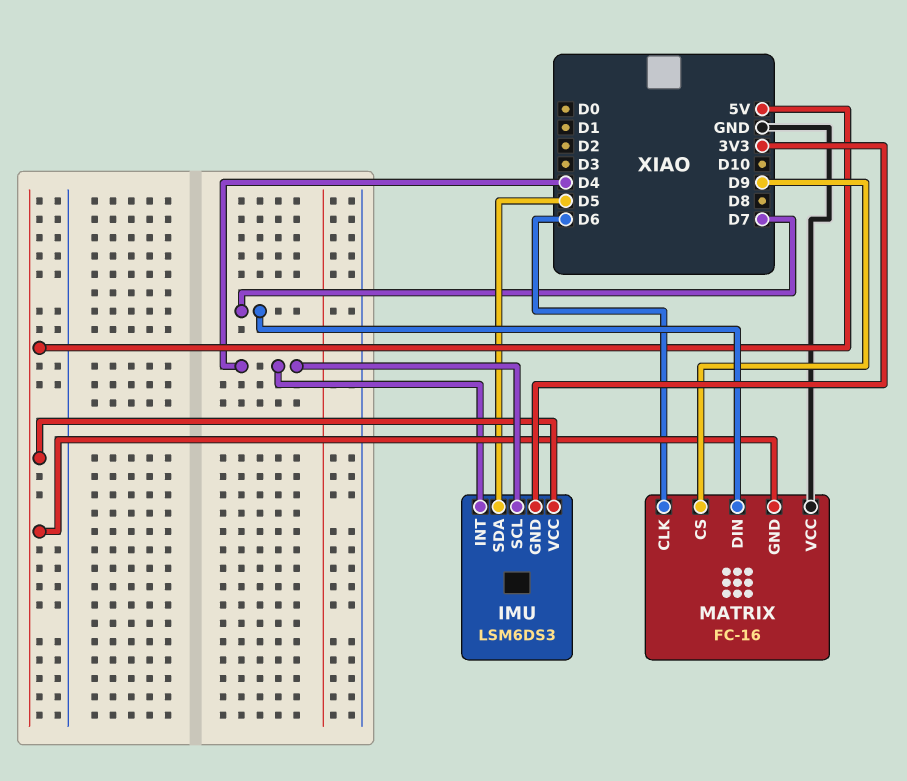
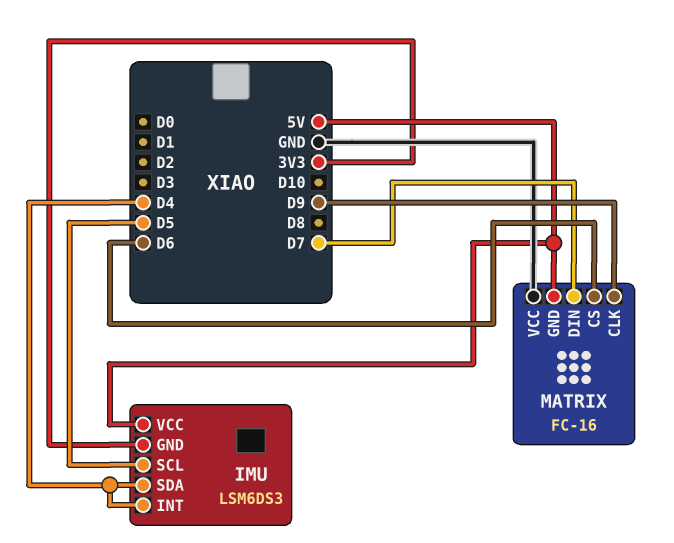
IMU pin SCL: D4 -> D5
IMU pin SDA: D5 -> D4
MATRIX pin CLK: D6 -> D9
MATRIX pin CS: D9 -> D6

